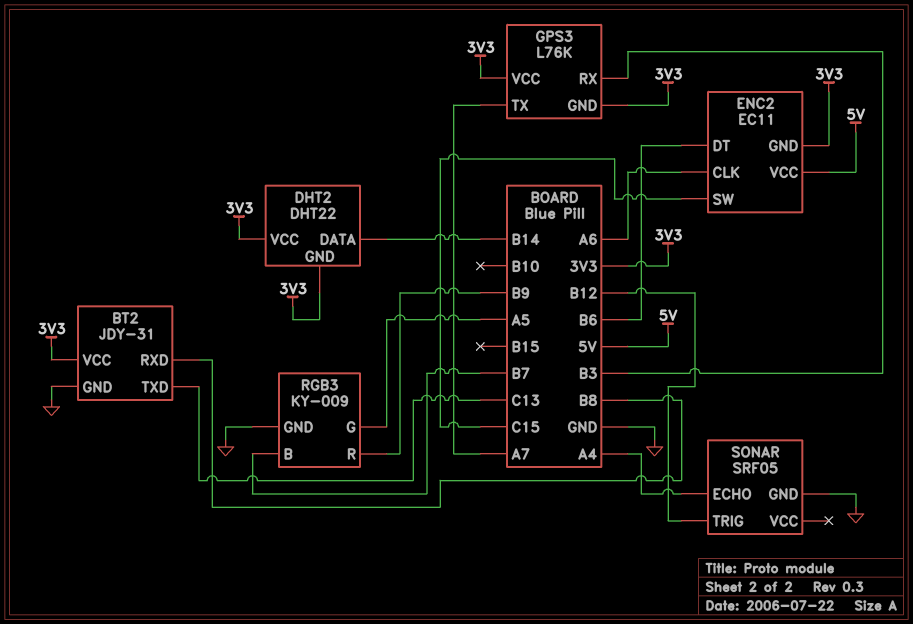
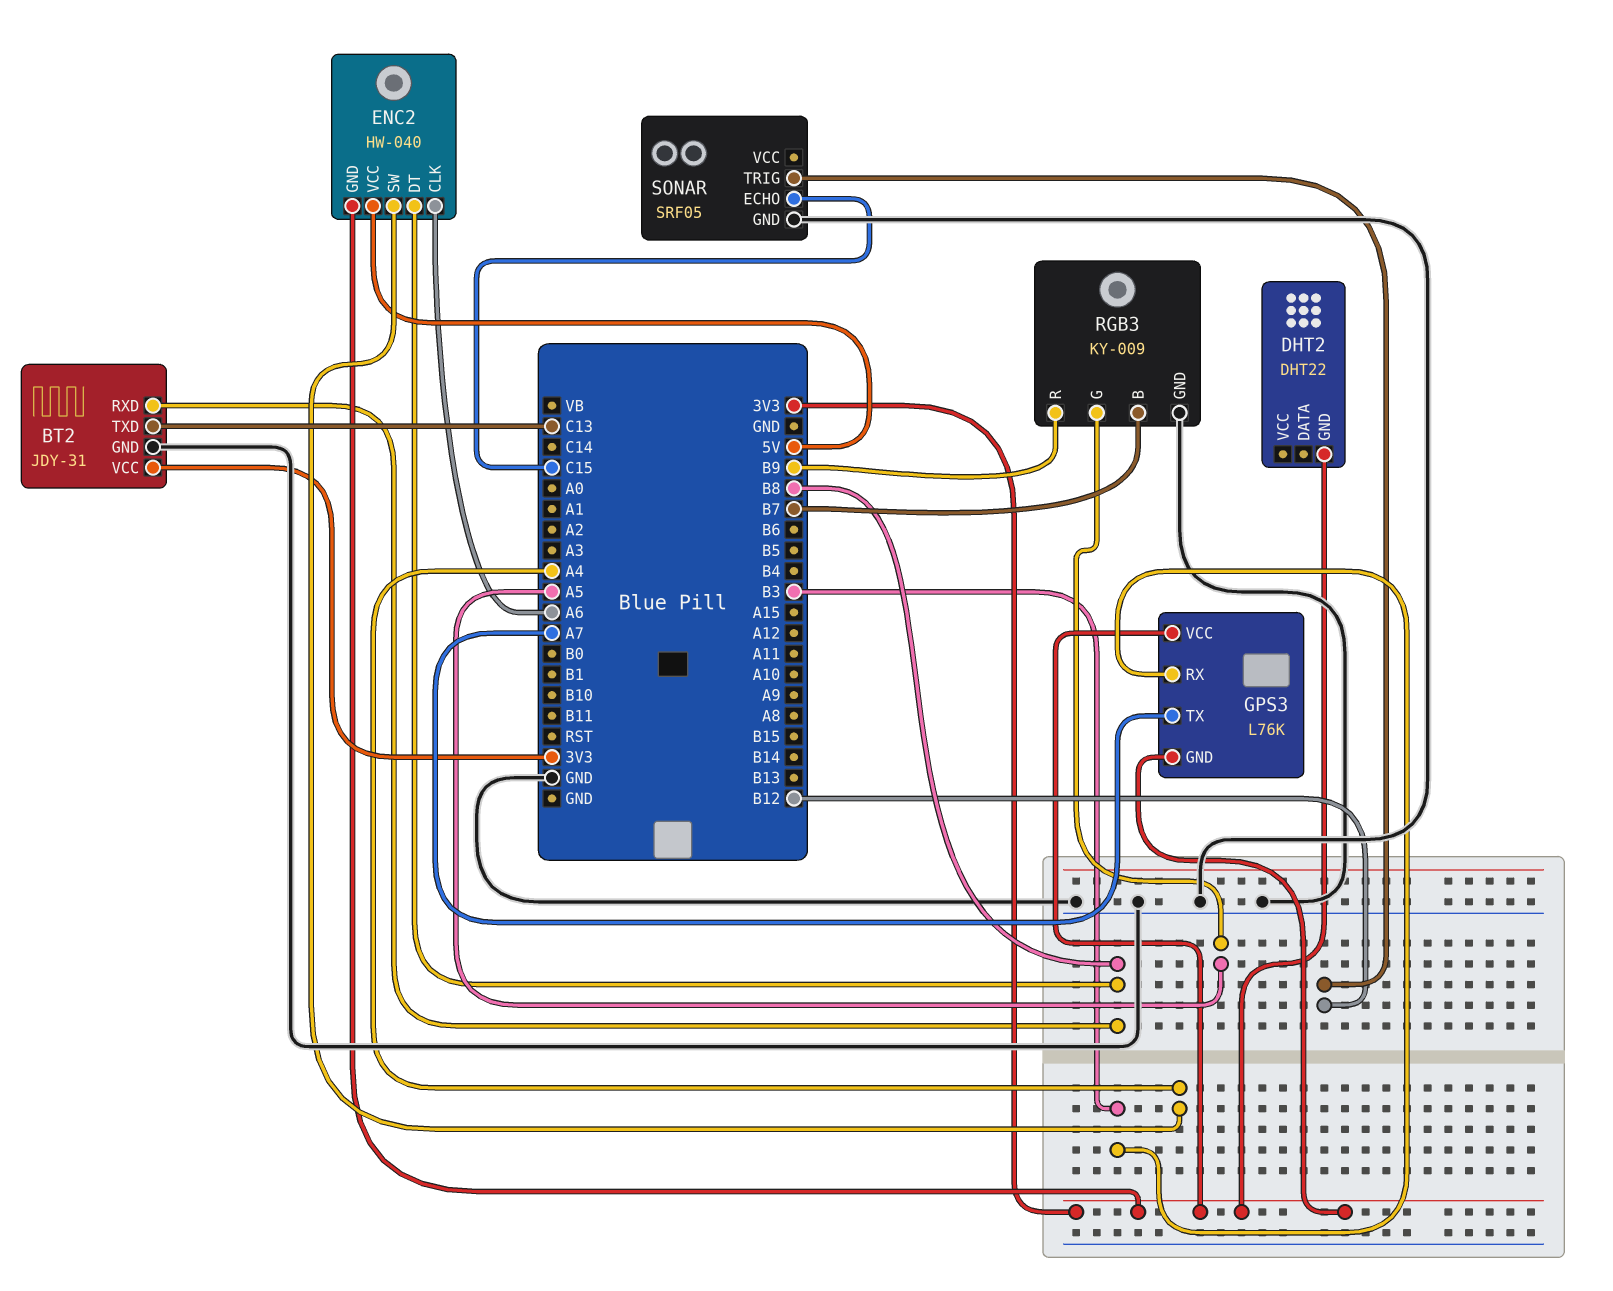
DHT2 pin DATA: B14 -> none
DHT2 pin VCC: 3V3 -> none
ENC2: EC11 -> HW-040
ENC2 pin DT: B6 -> B8
ENC2 pin SW: C15 -> A4
SONAR pin ECHO: A4 -> C15

